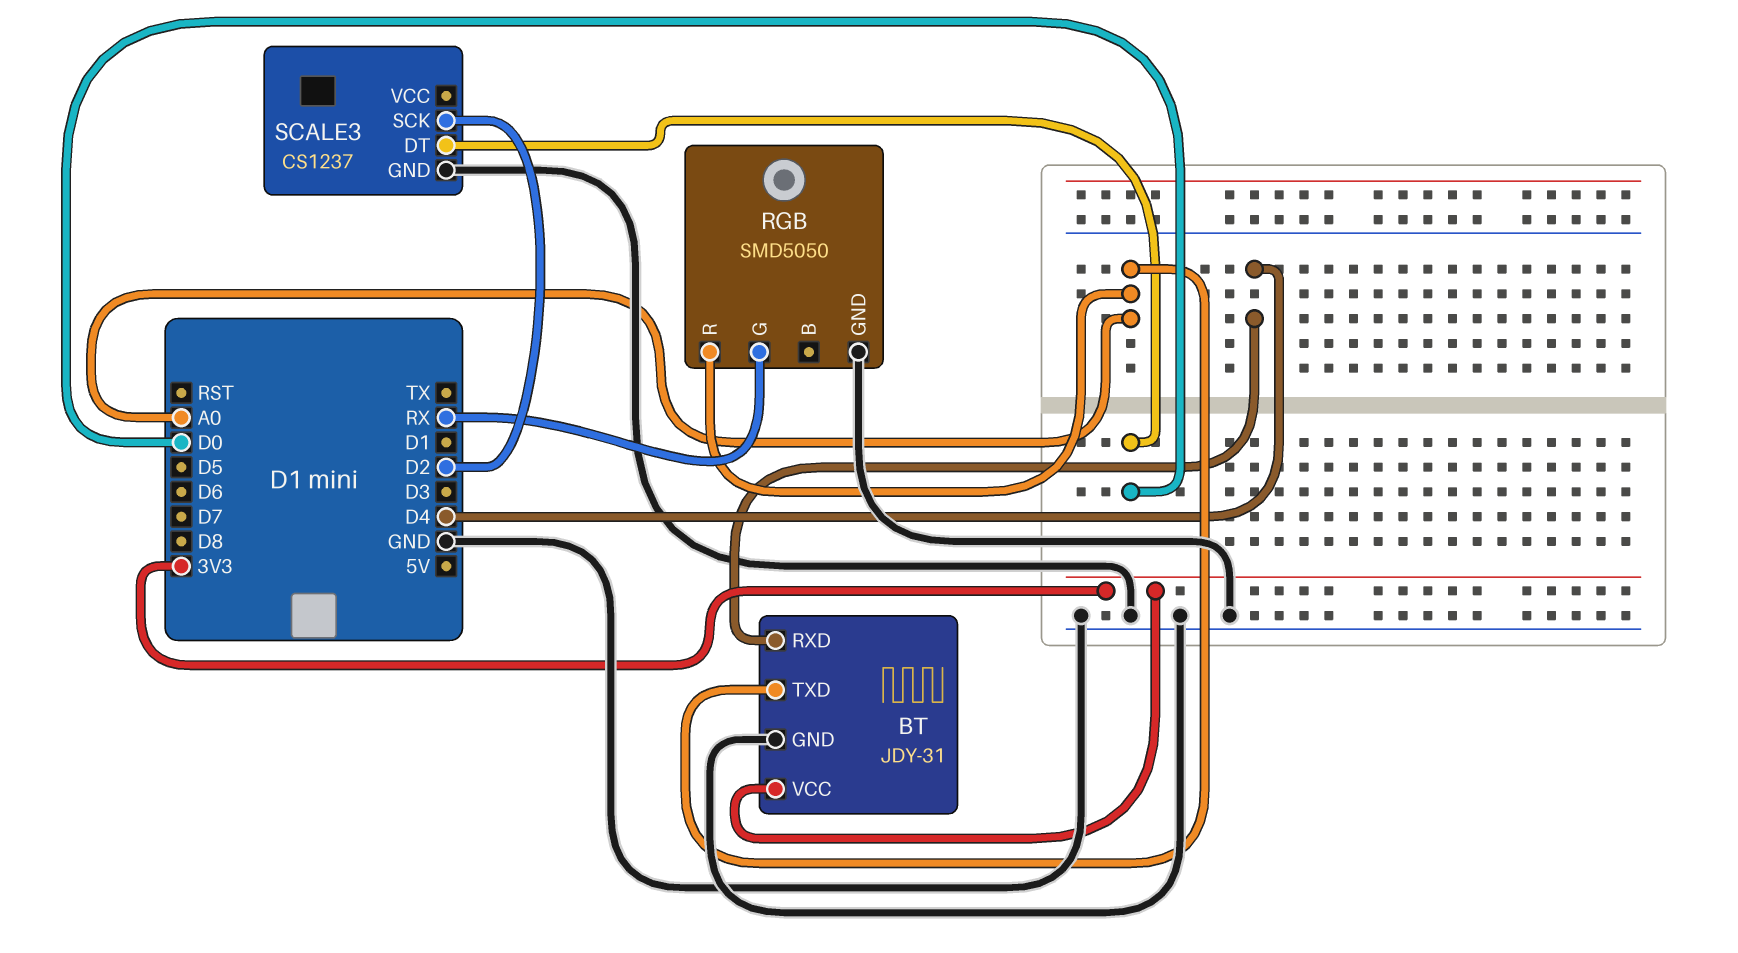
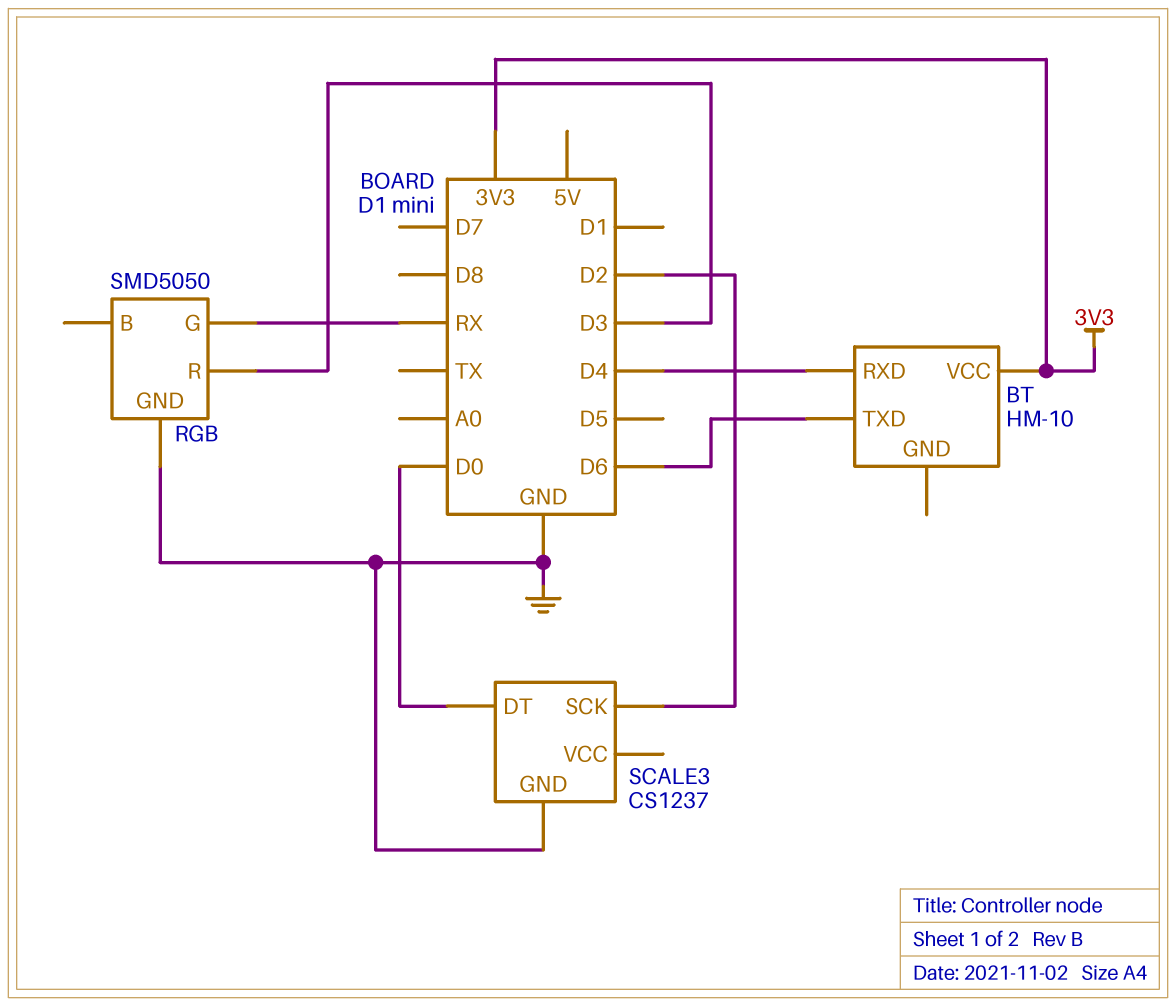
BT: JDY-31 -> HM-10
BT pin GND: GND -> none
BT pin TXD: A0 -> D6
RGB pin R: A0 -> D3

